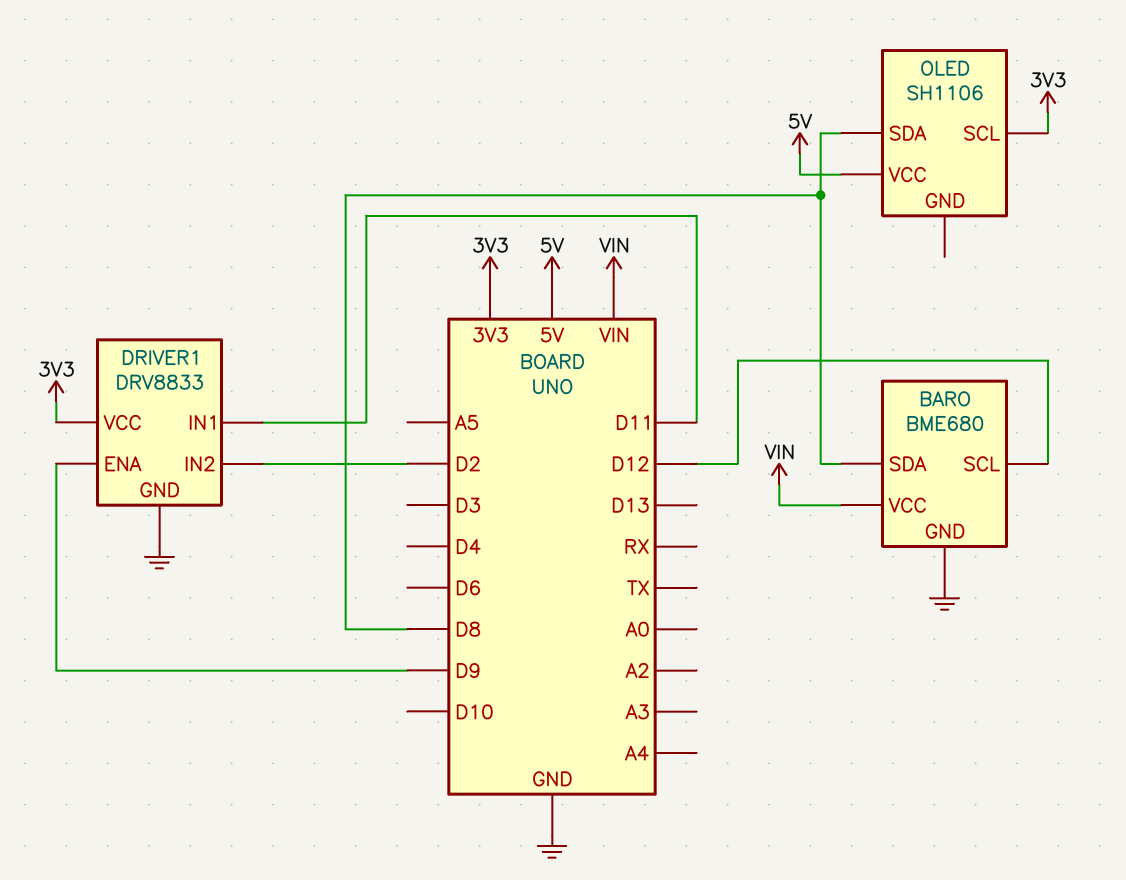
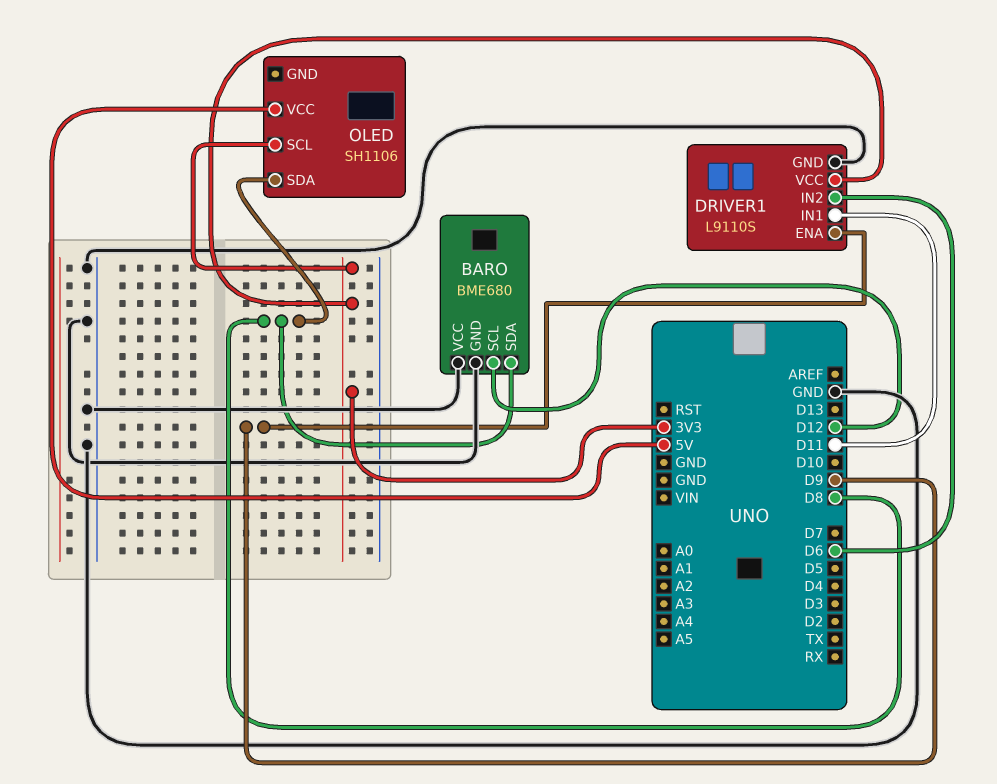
BARO pin VCC: VIN -> GND
DRIVER1: DRV8833 -> L9110S
DRIVER1 pin IN2: D2 -> D6

